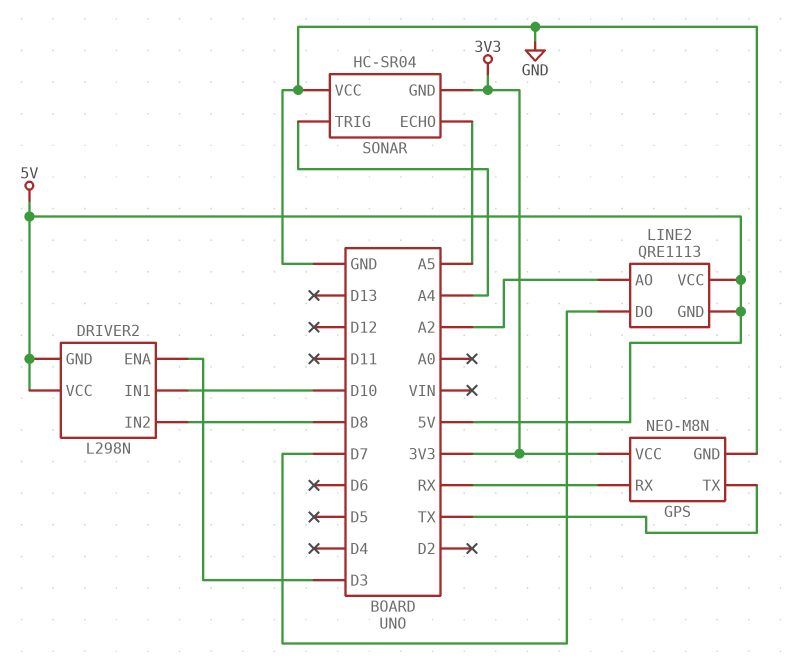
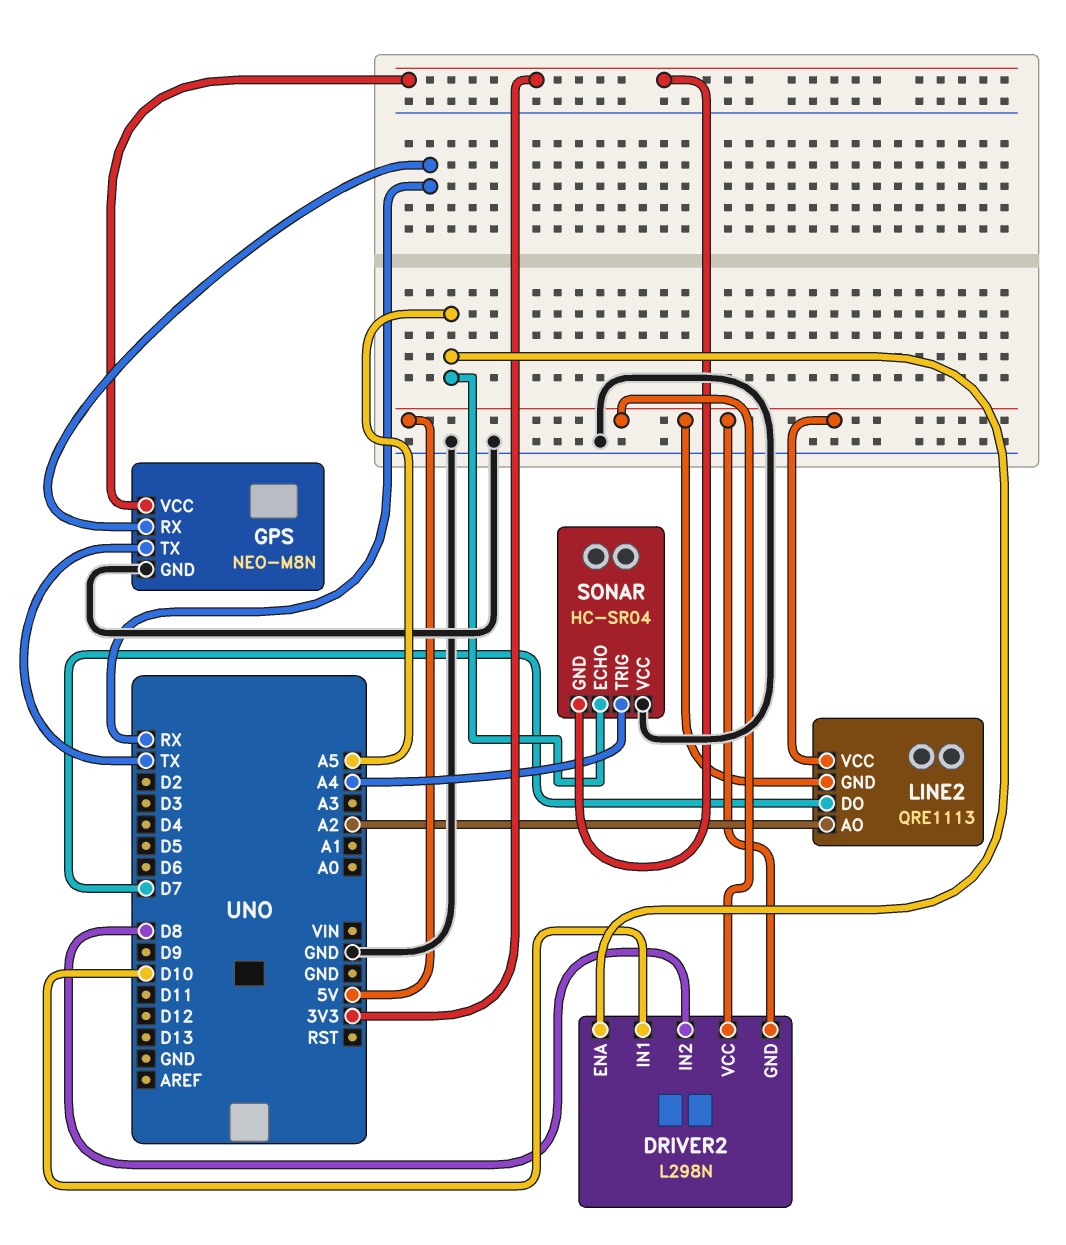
DRIVER2 pin ENA: D3 -> A5

